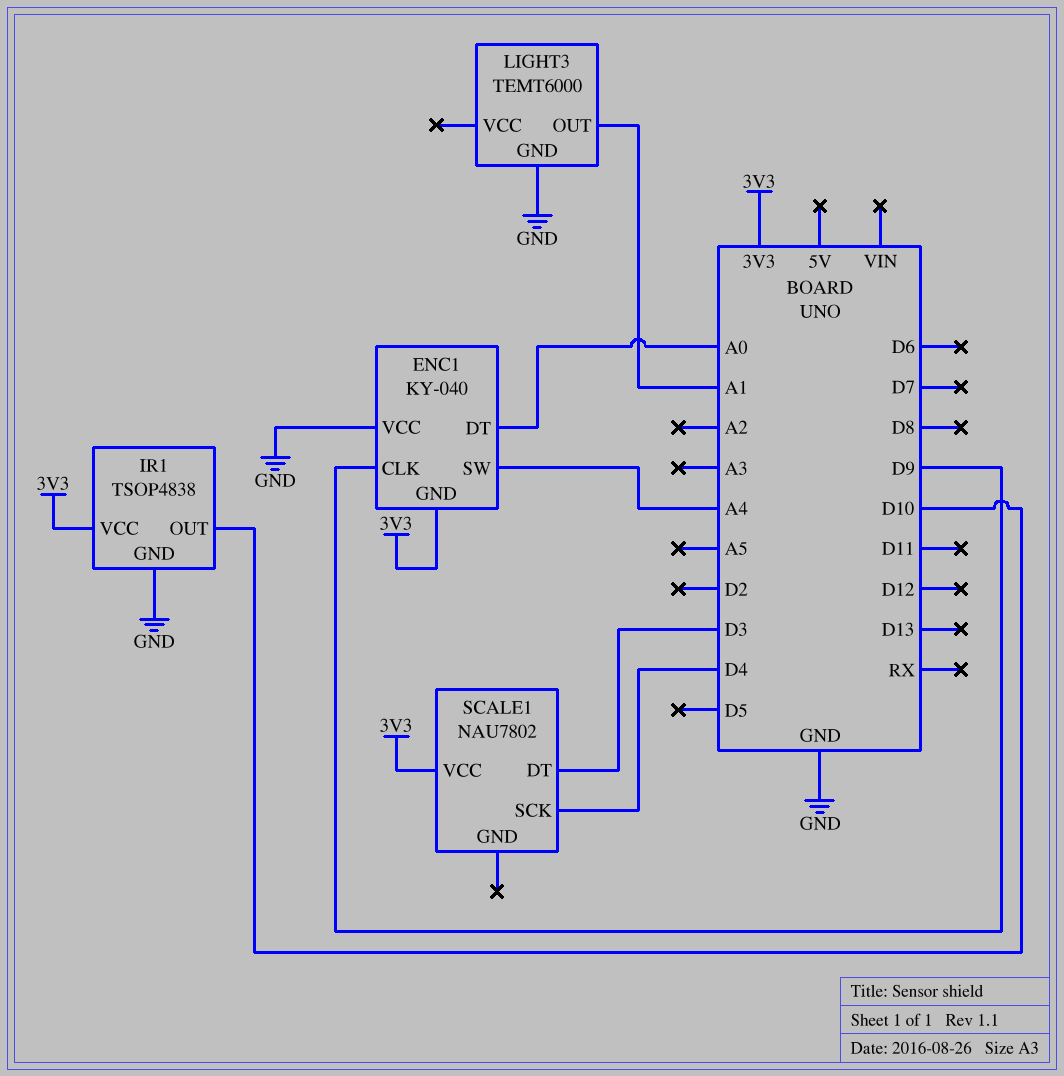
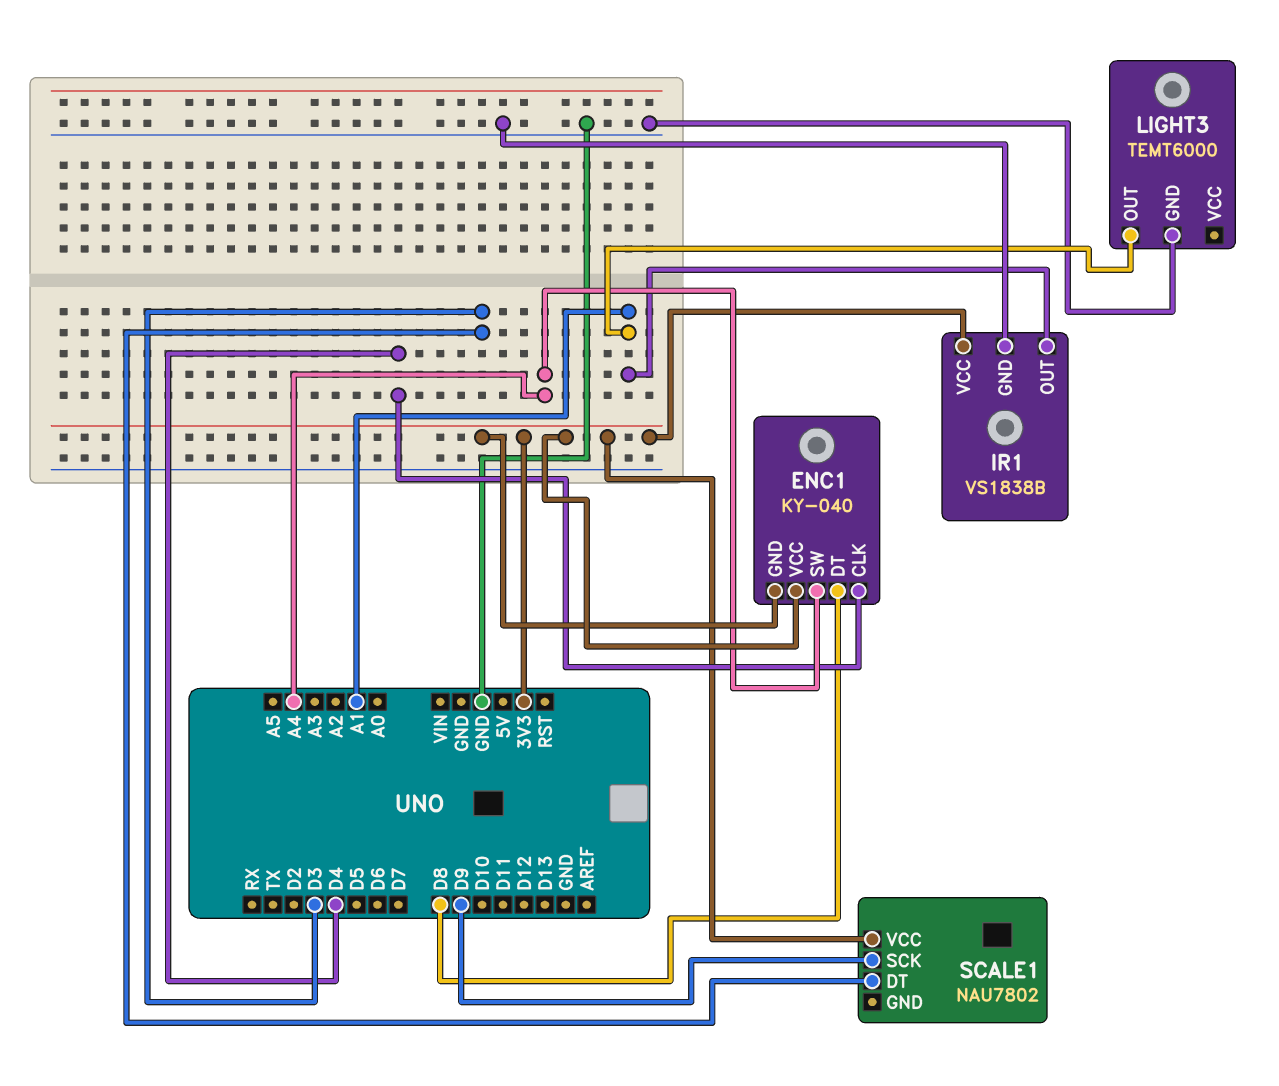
ENC1 pin CLK: D9 -> D4
ENC1 pin DT: A0 -> D8
ENC1 pin VCC: GND -> 3V3
IR1: TSOP4838 -> VS1838B
IR1 pin OUT: D10 -> A1
SCALE1 pin SCK: D4 -> D9

